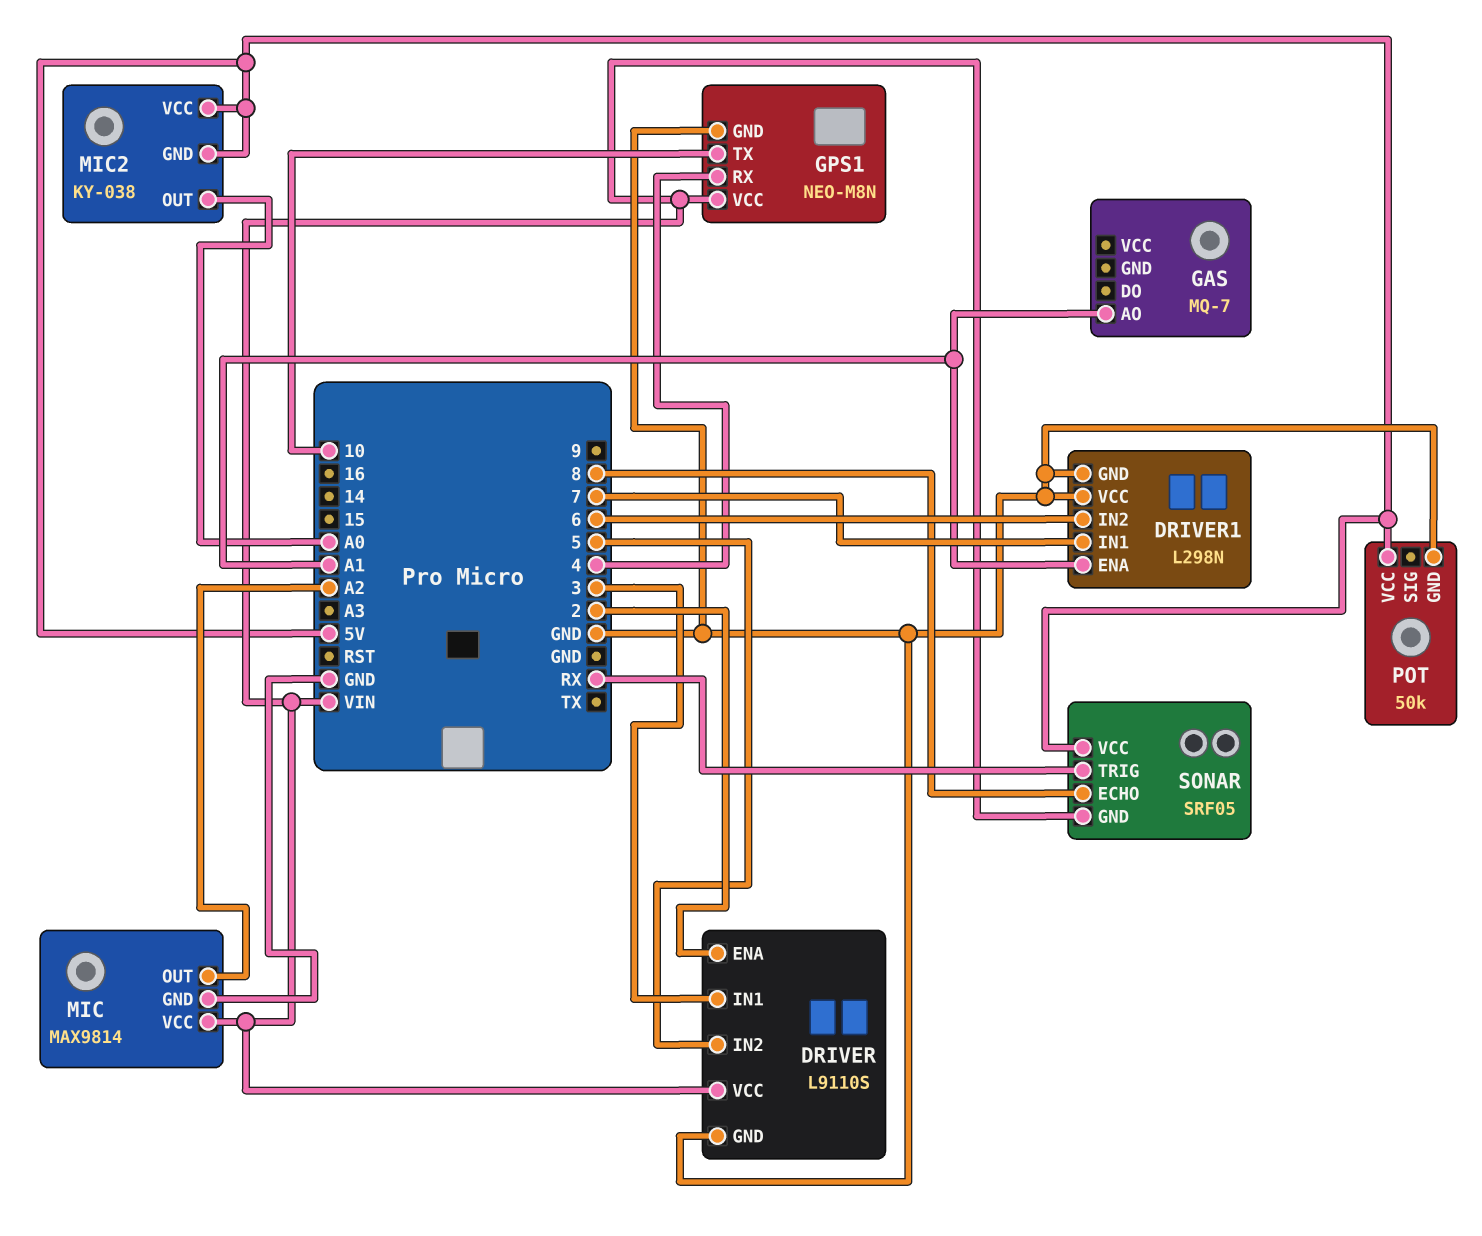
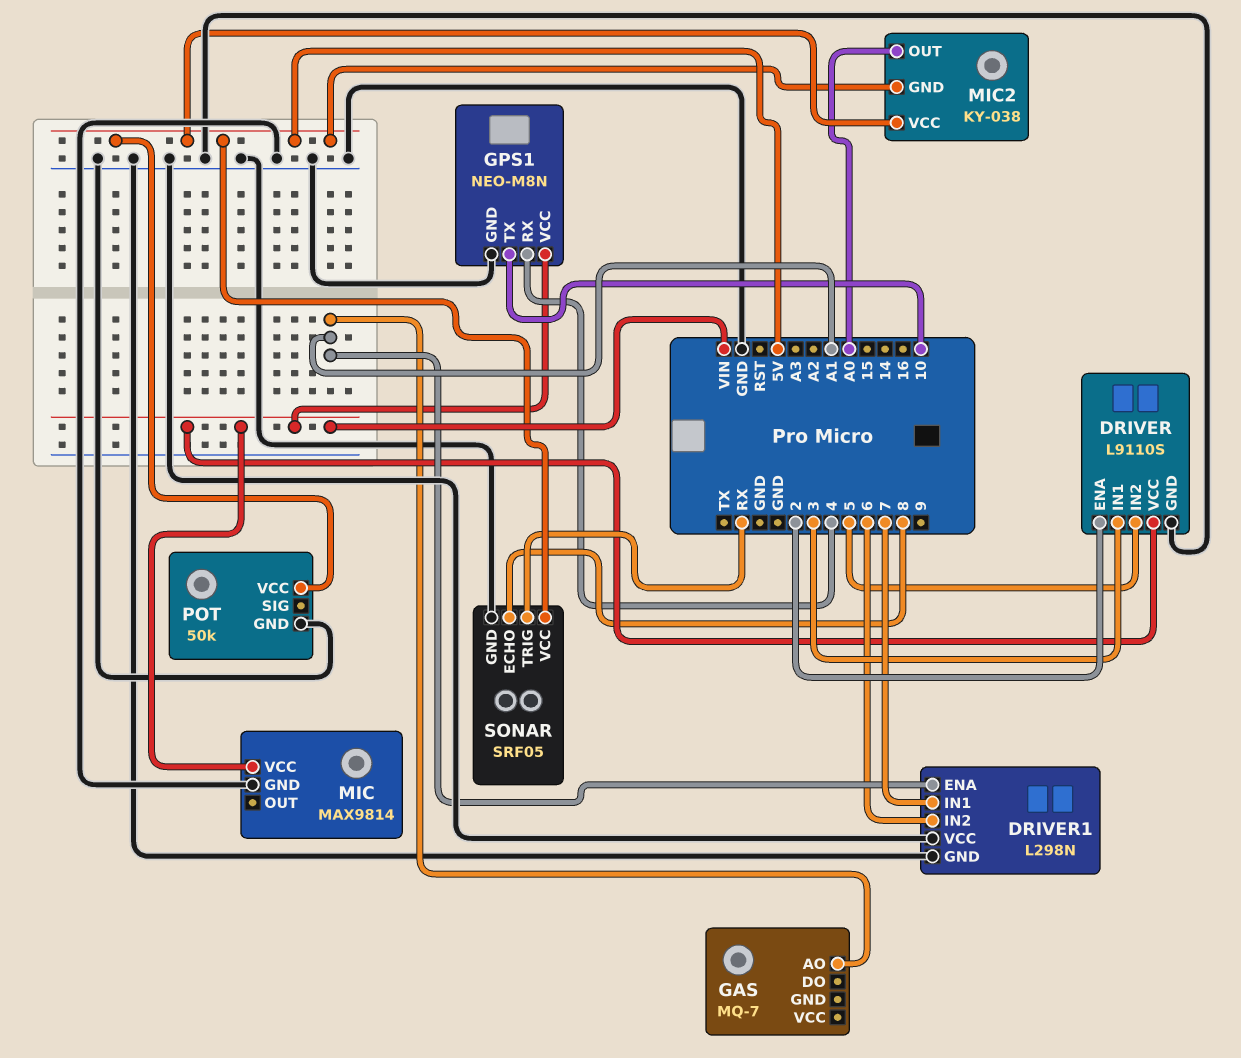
MIC pin OUT: A2 -> none
SONAR pin GND: VIN -> GND

